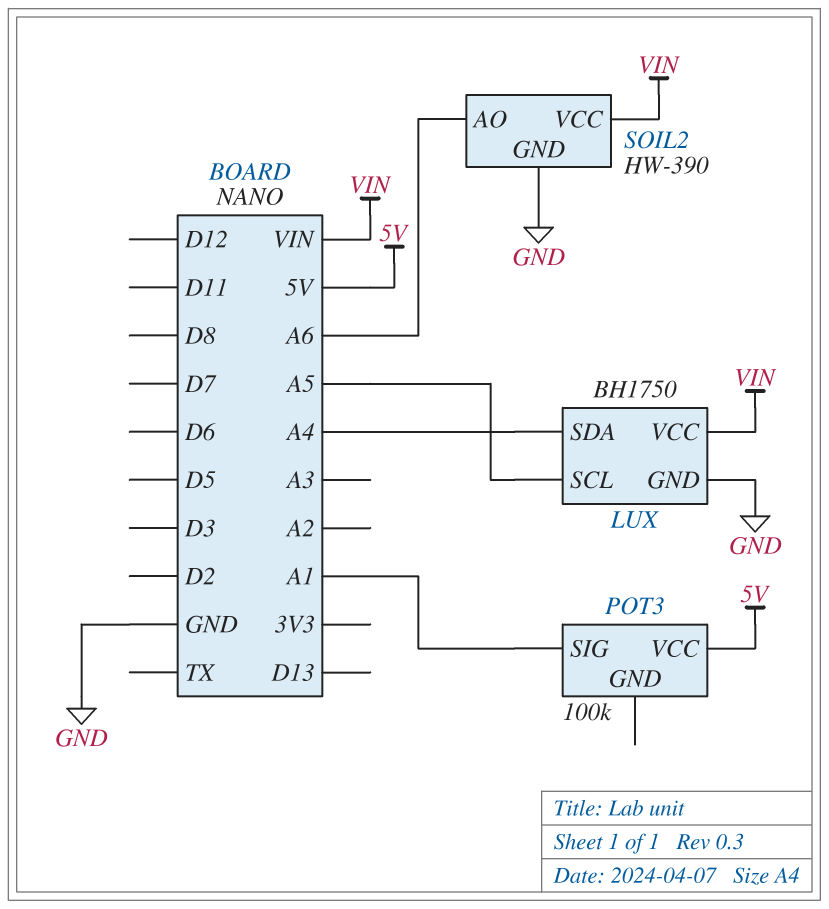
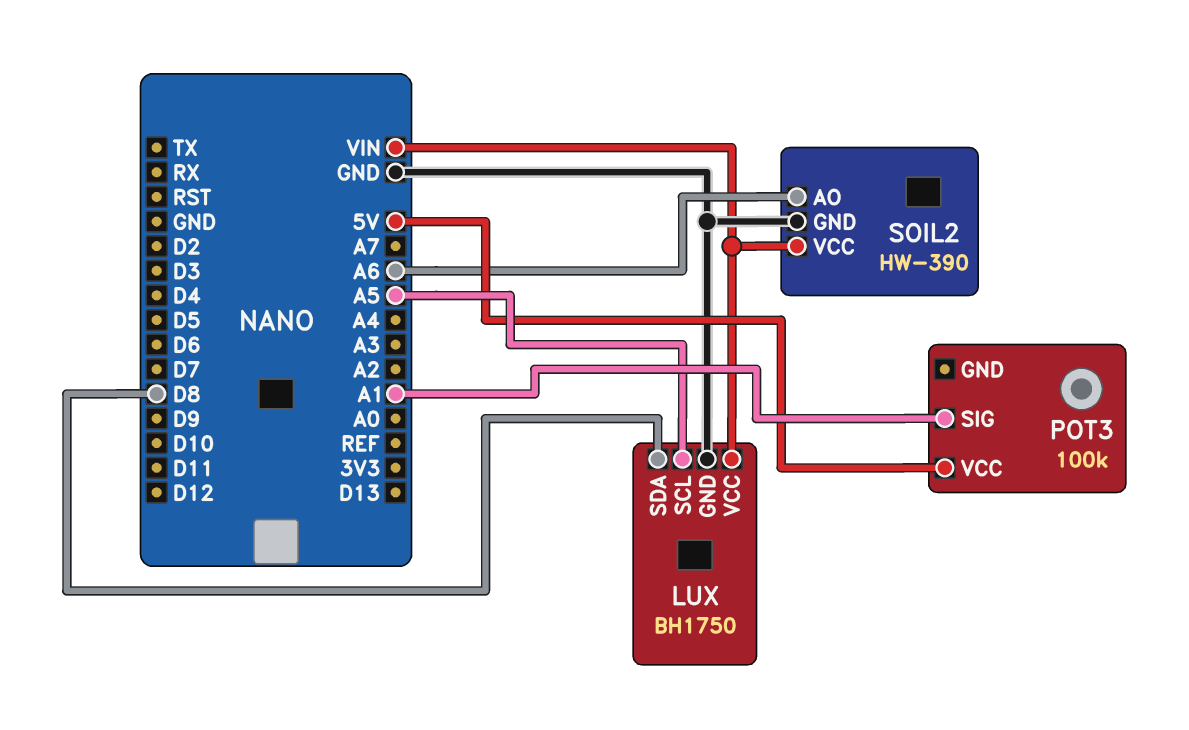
LUX pin SDA: A4 -> D8

